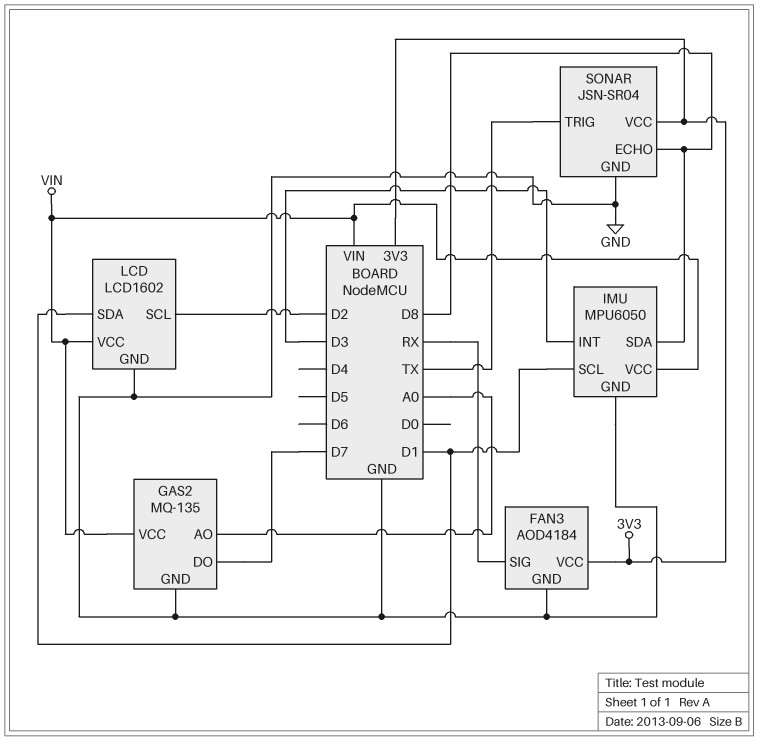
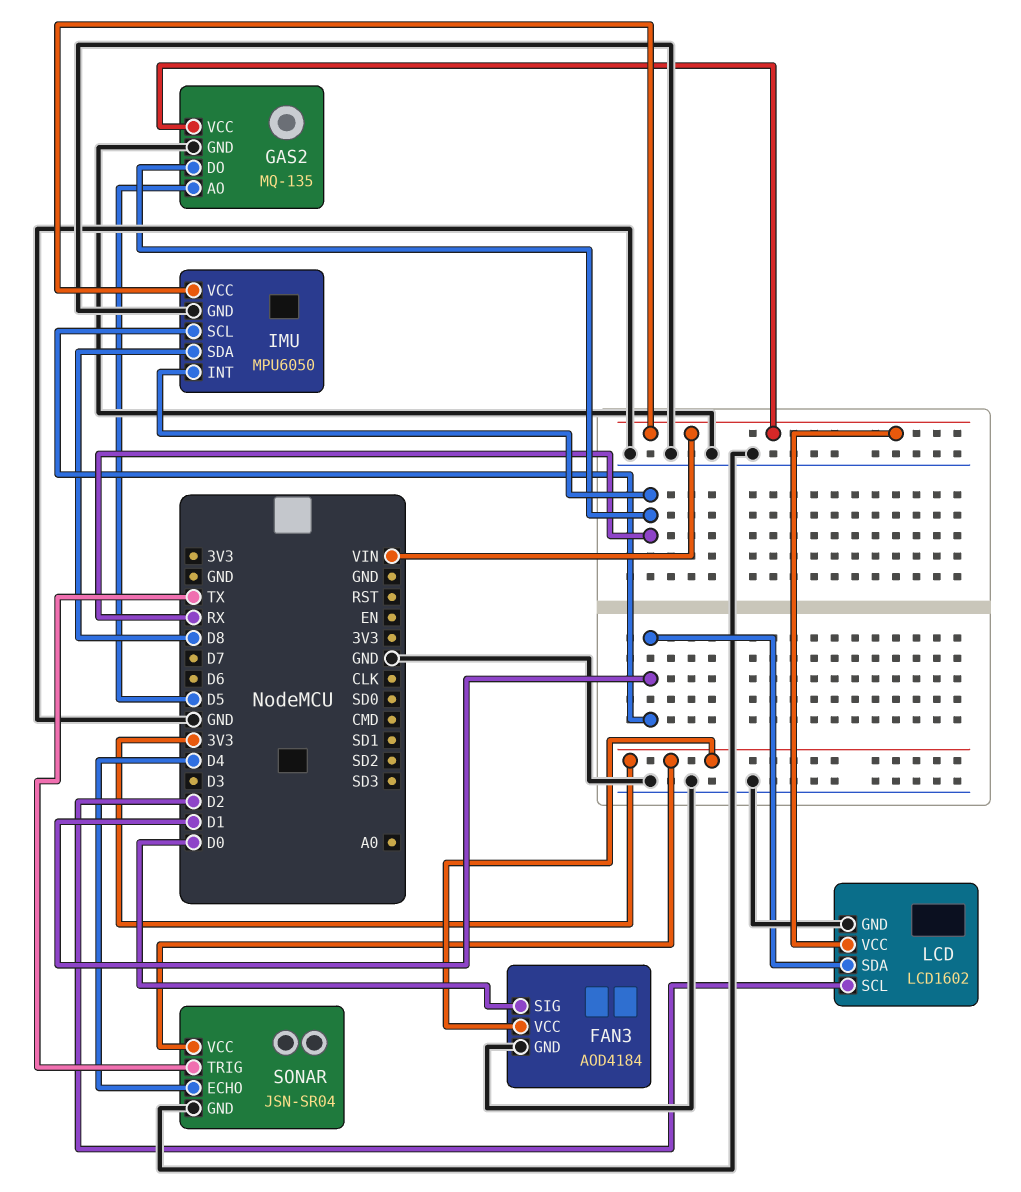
FAN3 pin SIG: RX -> D0
GAS2 pin AO: A0 -> D5
GAS2 pin DO: D7 -> RX
IMU pin INT: D3 -> RX
SONAR pin ECHO: D8 -> D4

